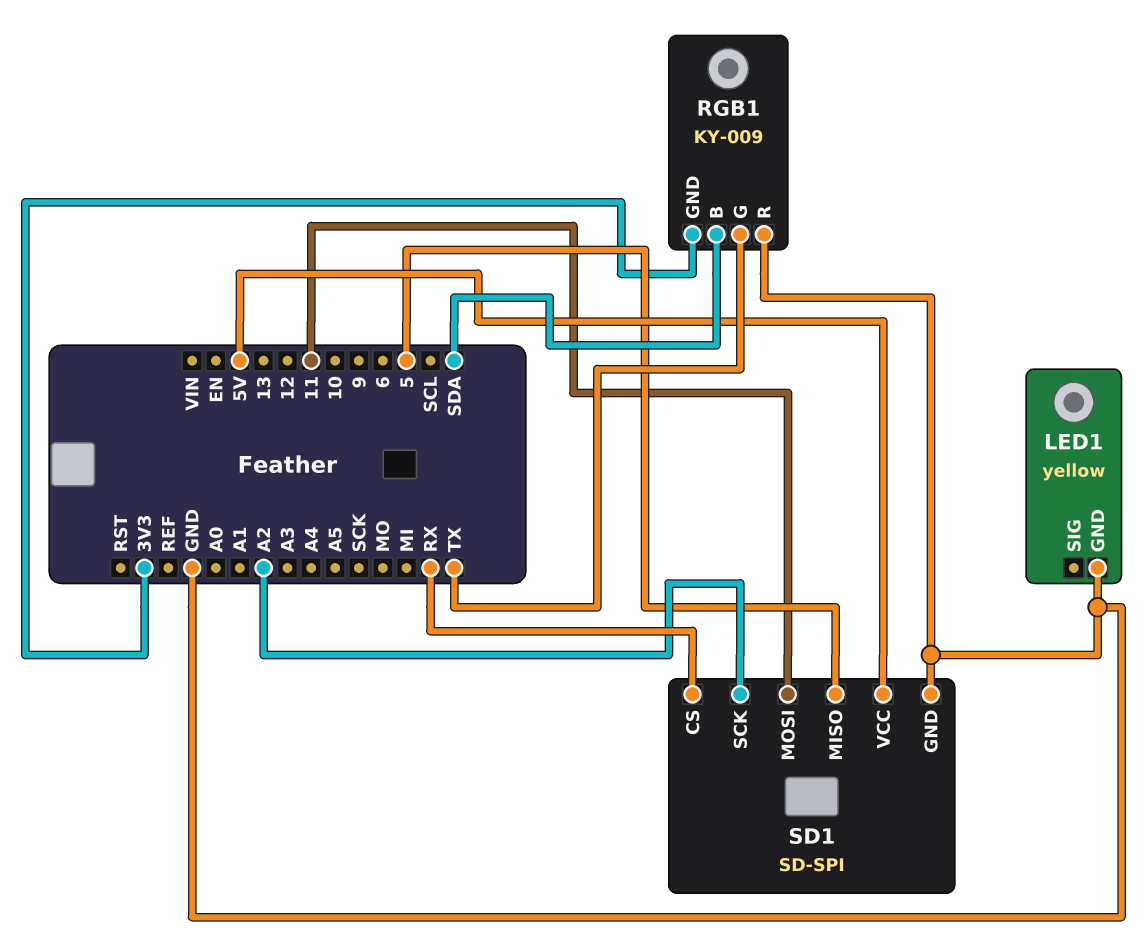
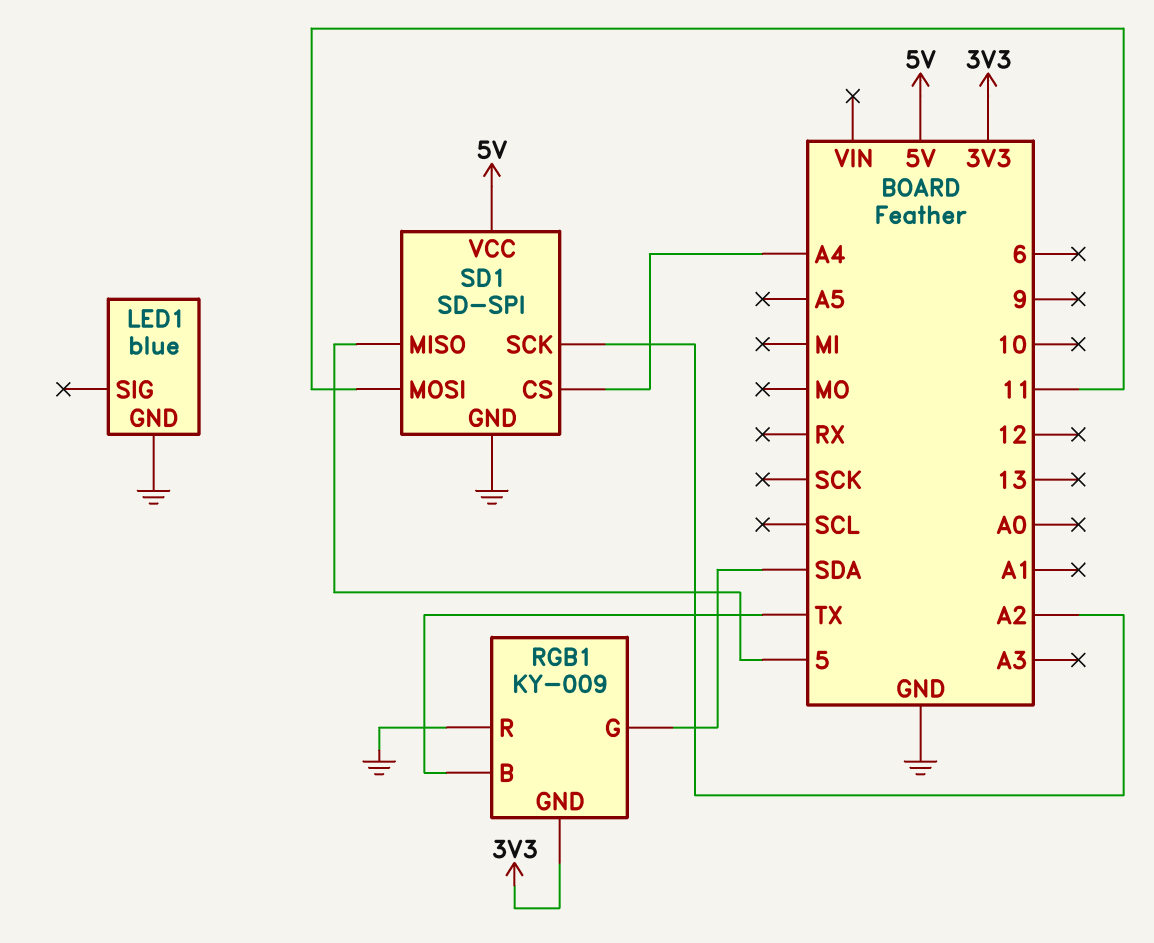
LED1: yellow -> blue
RGB1 pin B: SDA -> TX
RGB1 pin G: TX -> SDA
SD1 pin CS: RX -> A4

